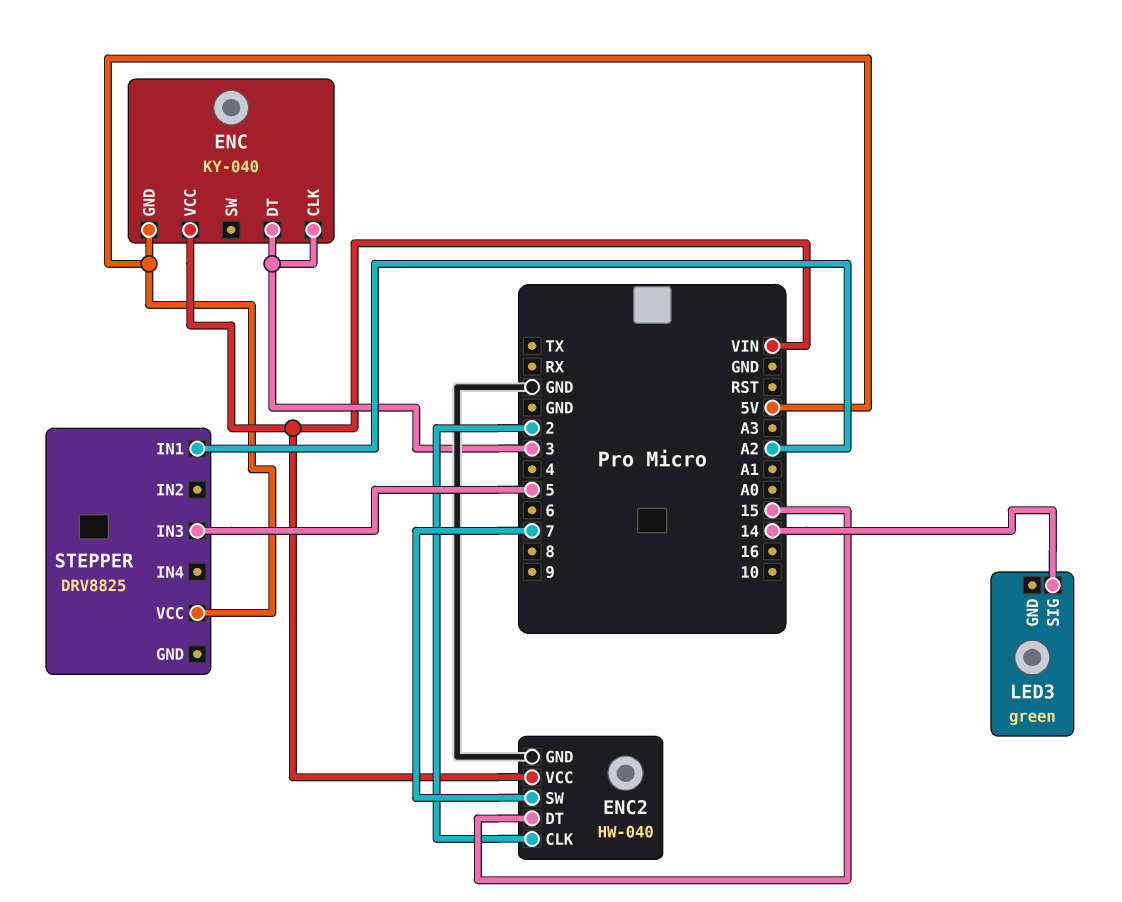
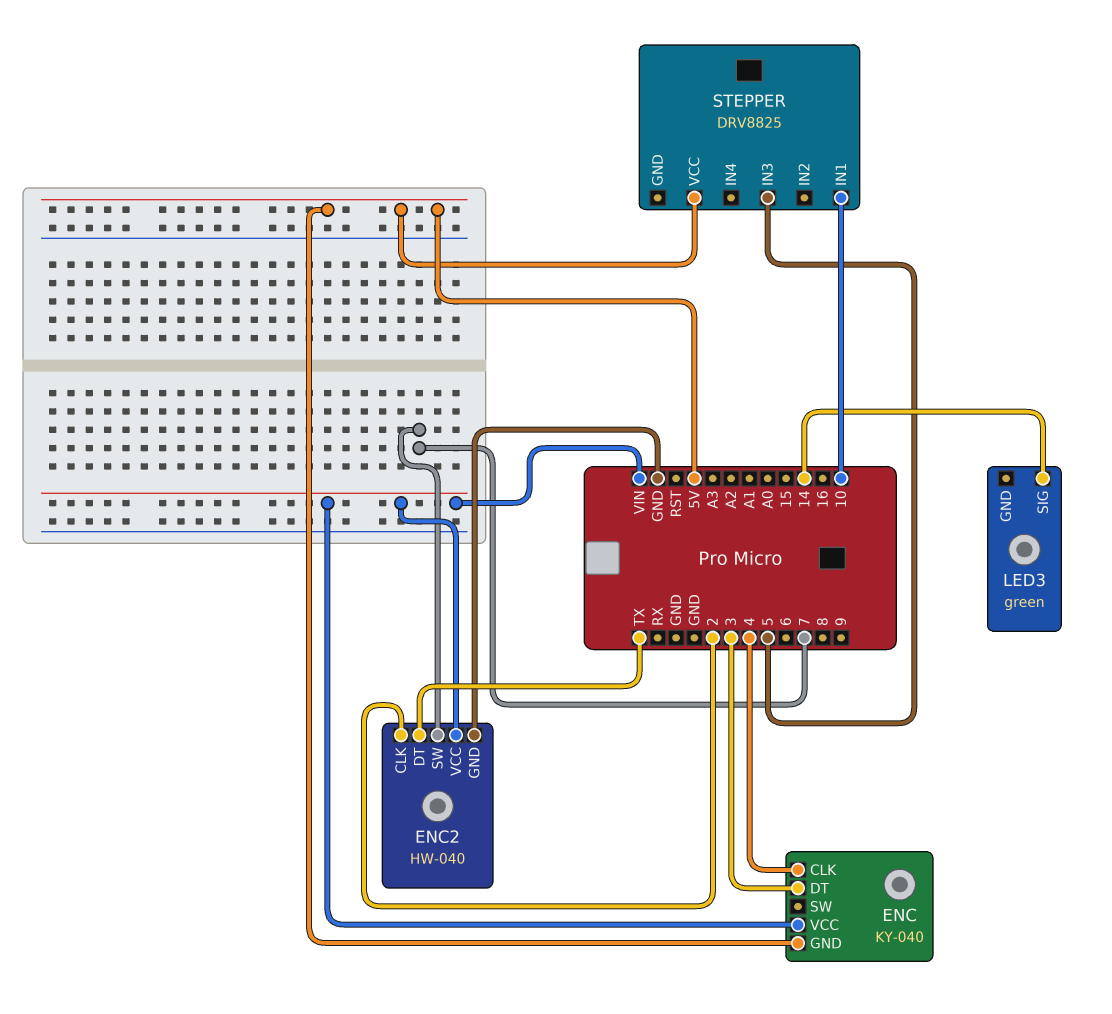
ENC pin CLK: 3 -> 4
ENC2 pin DT: 15 -> TX
STEPPER pin IN1: A2 -> 10

